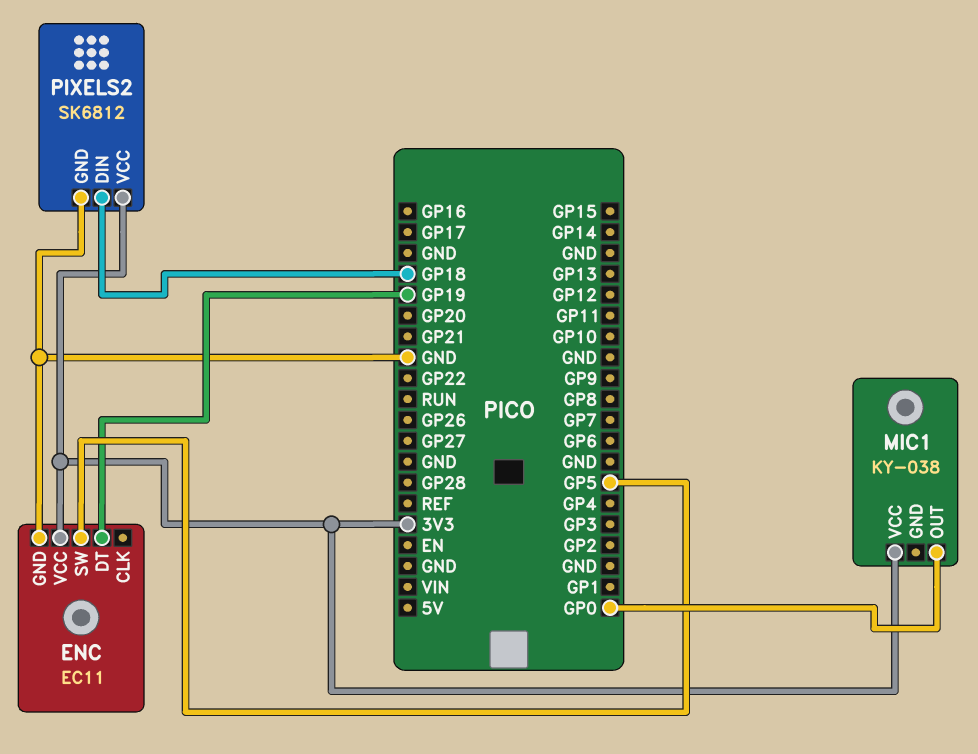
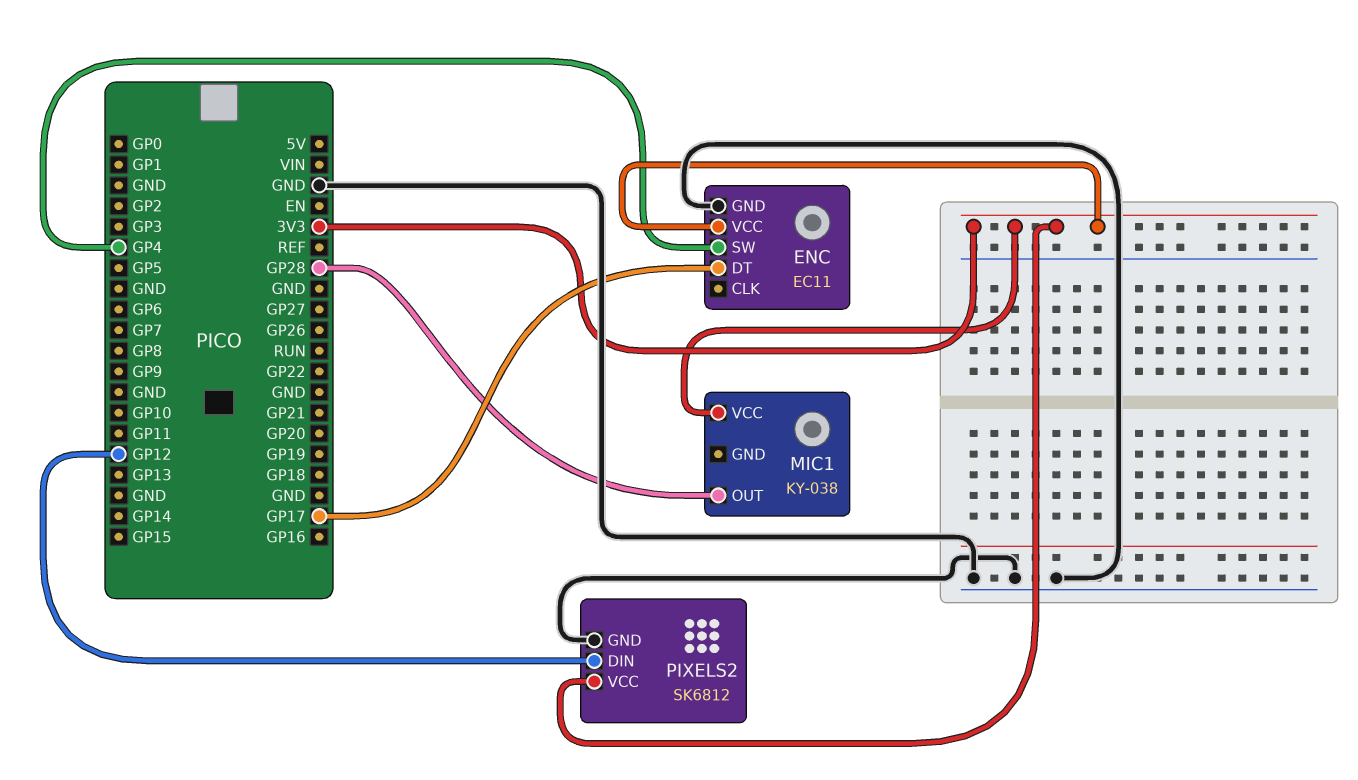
ENC pin DT: GP19 -> GP17
ENC pin SW: GP5 -> GP4
MIC1 pin OUT: GP0 -> GP28
PIXELS2 pin DIN: GP18 -> GP12

